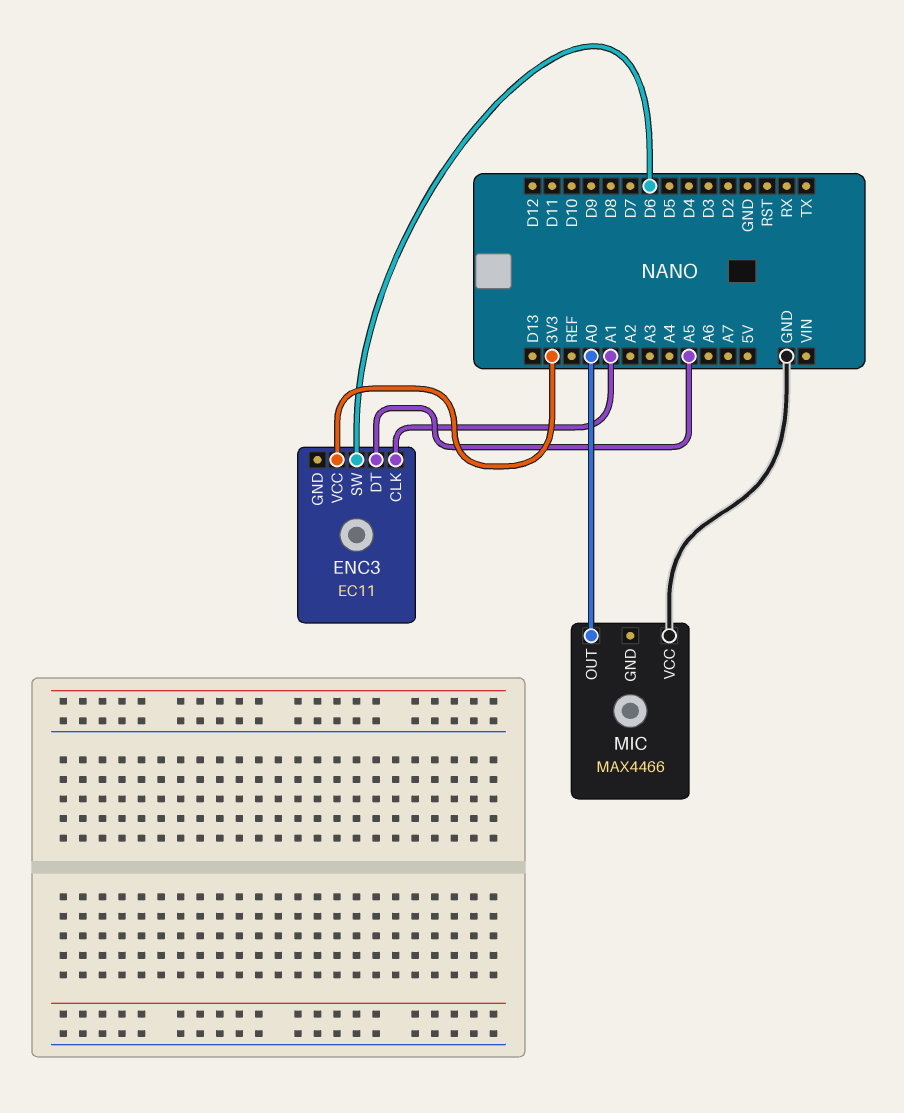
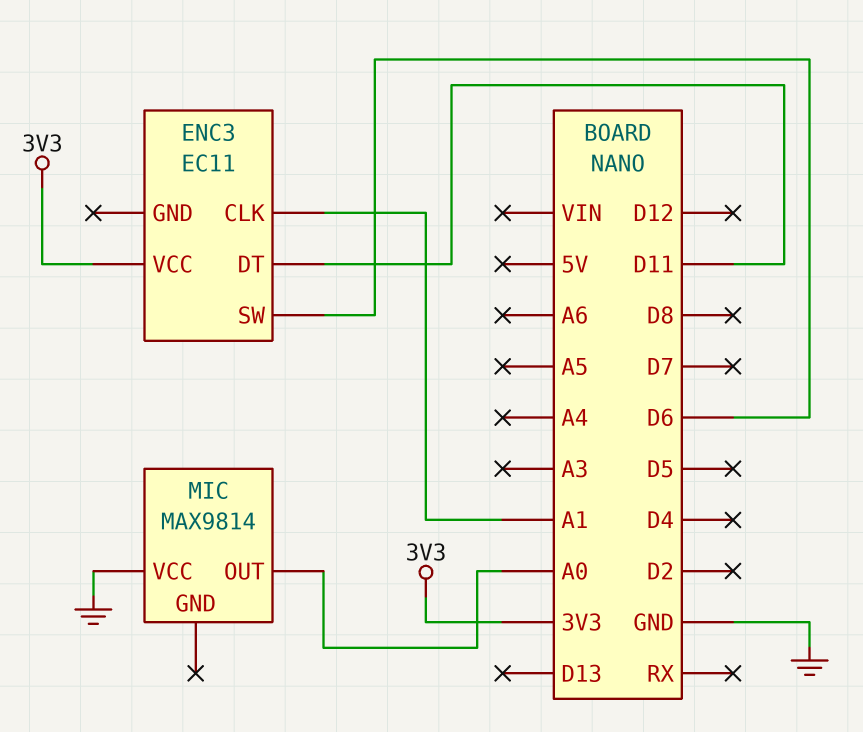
ENC3 pin DT: A5 -> D11
MIC: MAX4466 -> MAX9814

